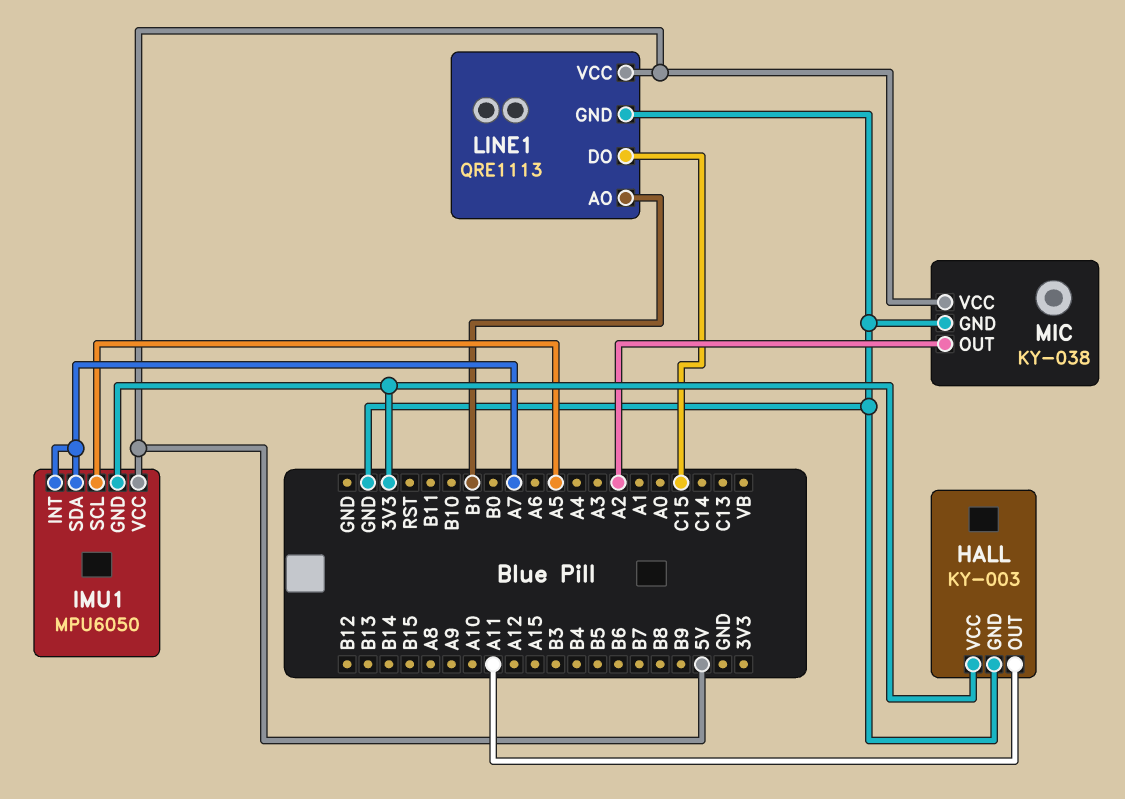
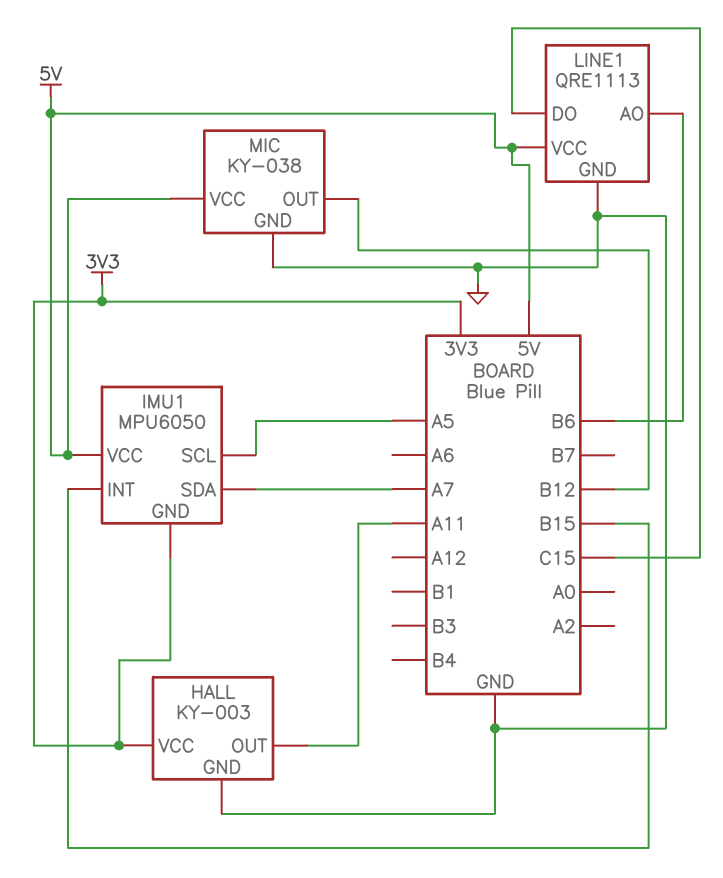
IMU1 pin INT: A7 -> B15
LINE1 pin AO: B1 -> B6
MIC pin OUT: A2 -> B12

